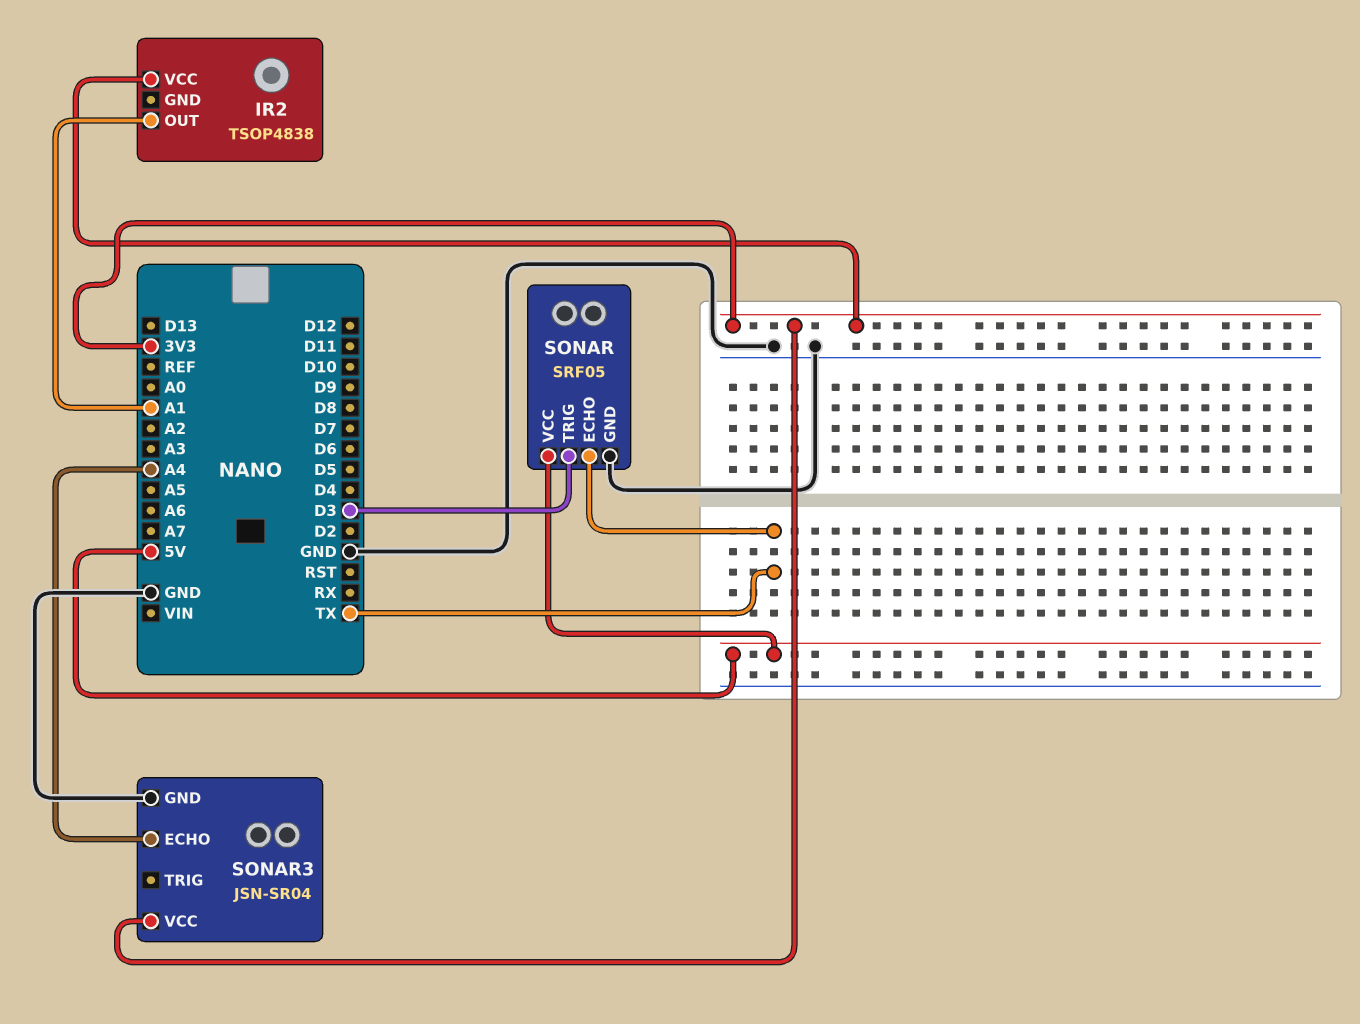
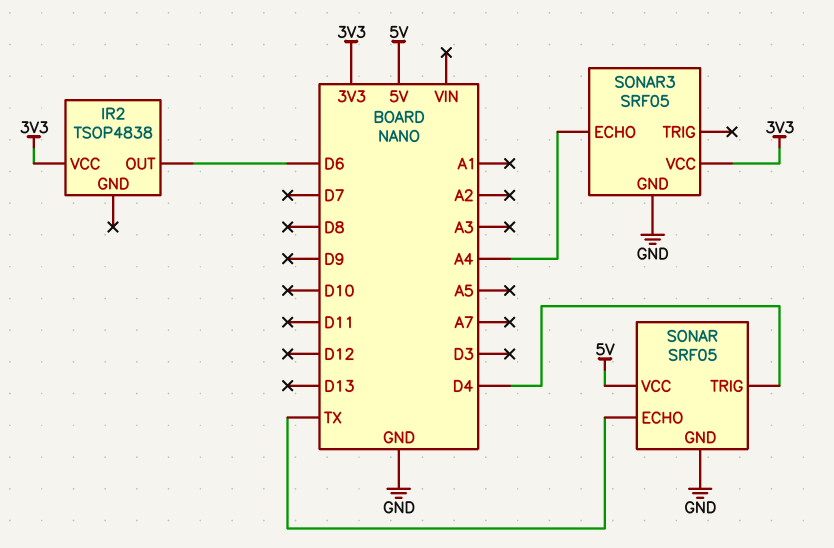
IR2 pin OUT: A1 -> D6
SONAR pin TRIG: D3 -> D4
SONAR3: JSN-SR04 -> SRF05

